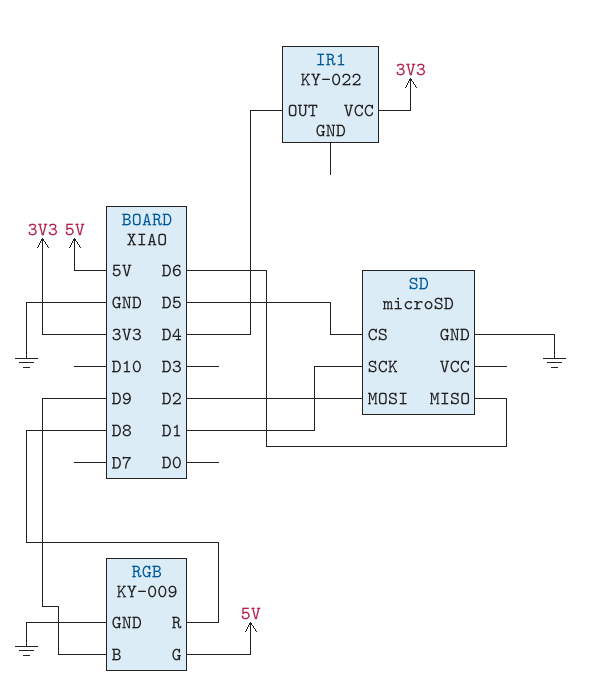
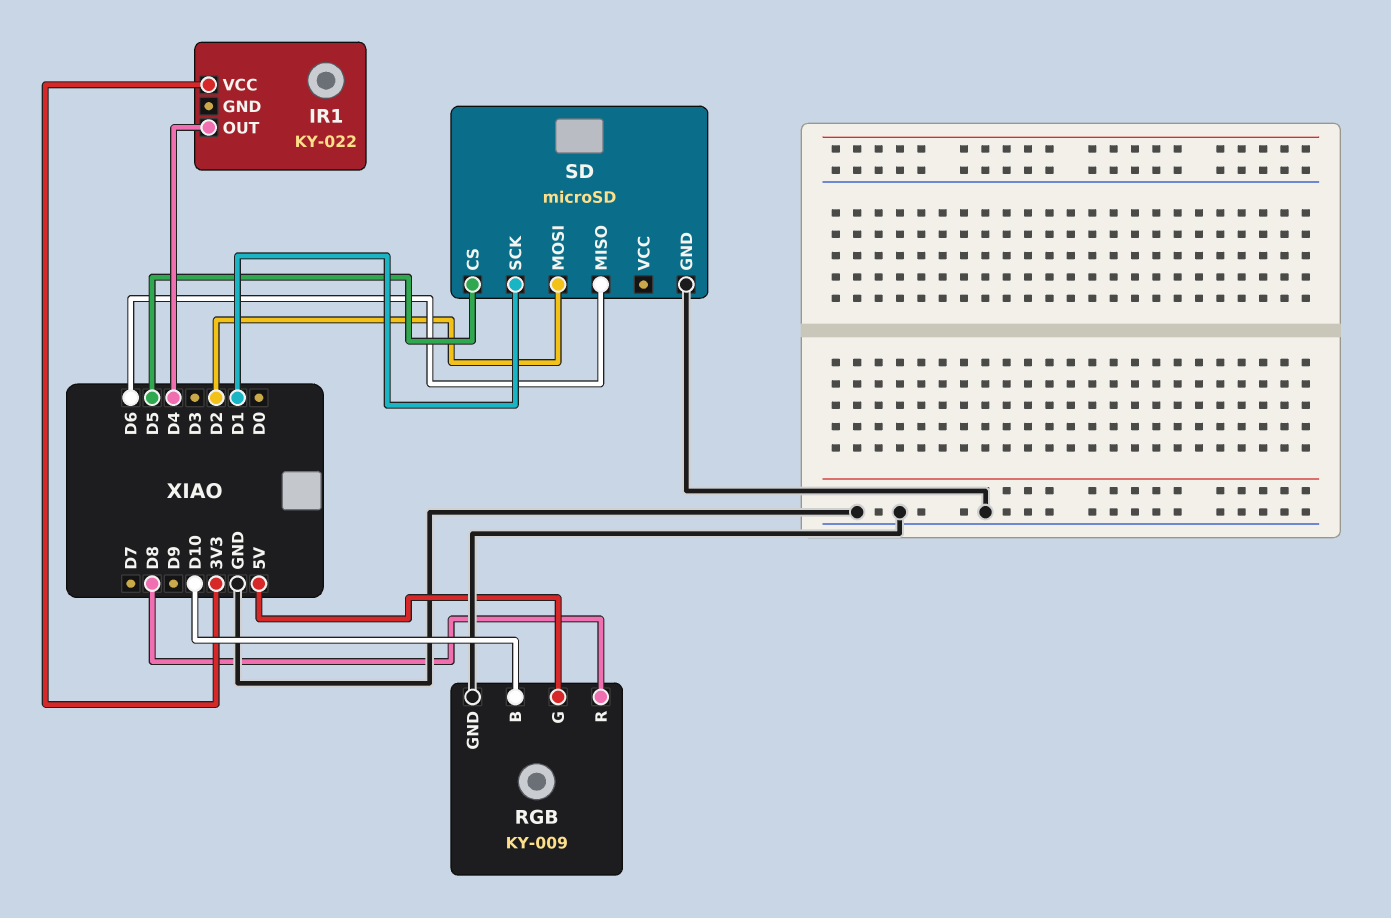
RGB pin B: D9 -> D10

